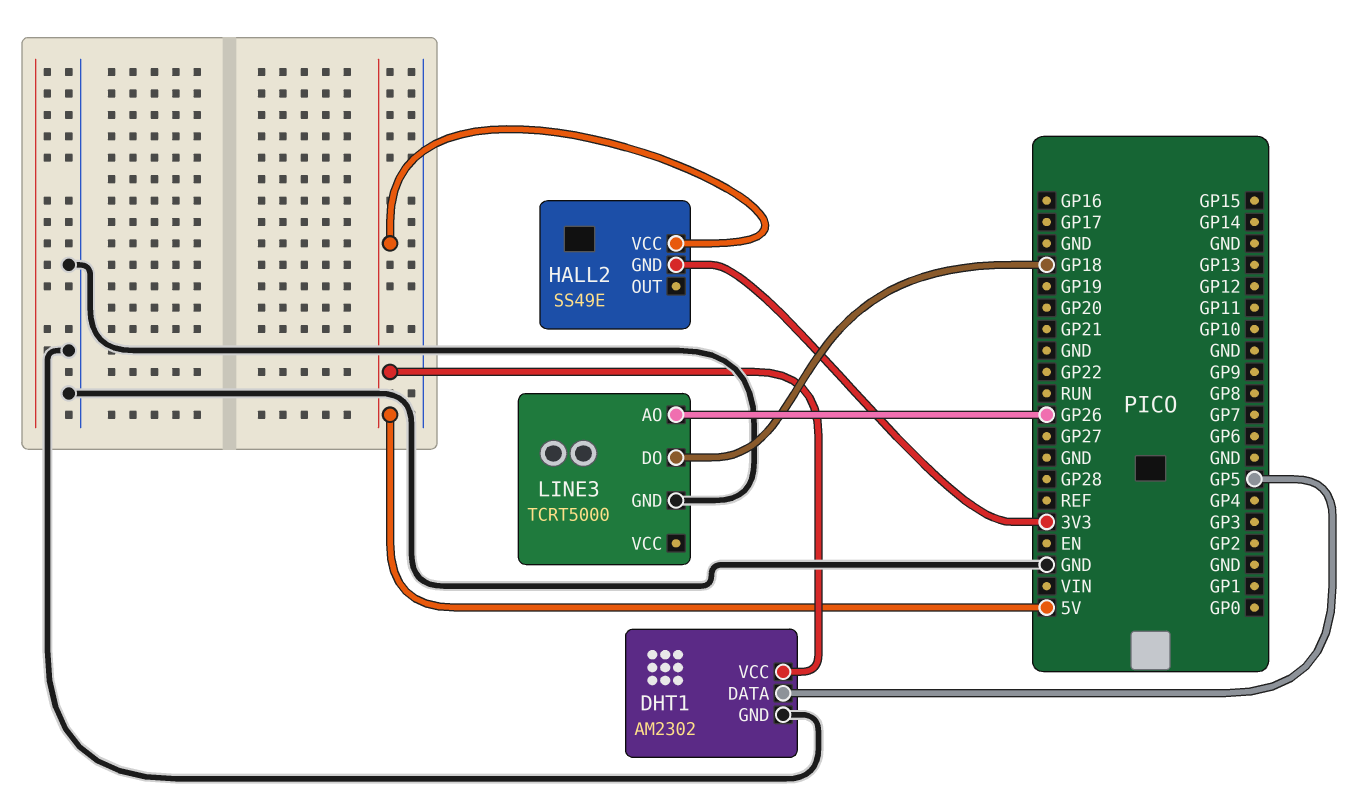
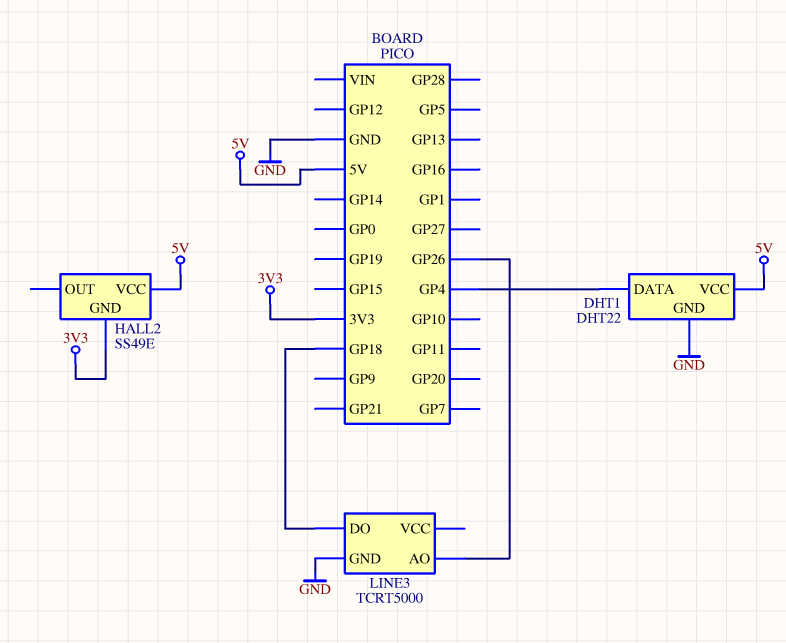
DHT1: AM2302 -> DHT22
DHT1 pin DATA: GP5 -> GP4

